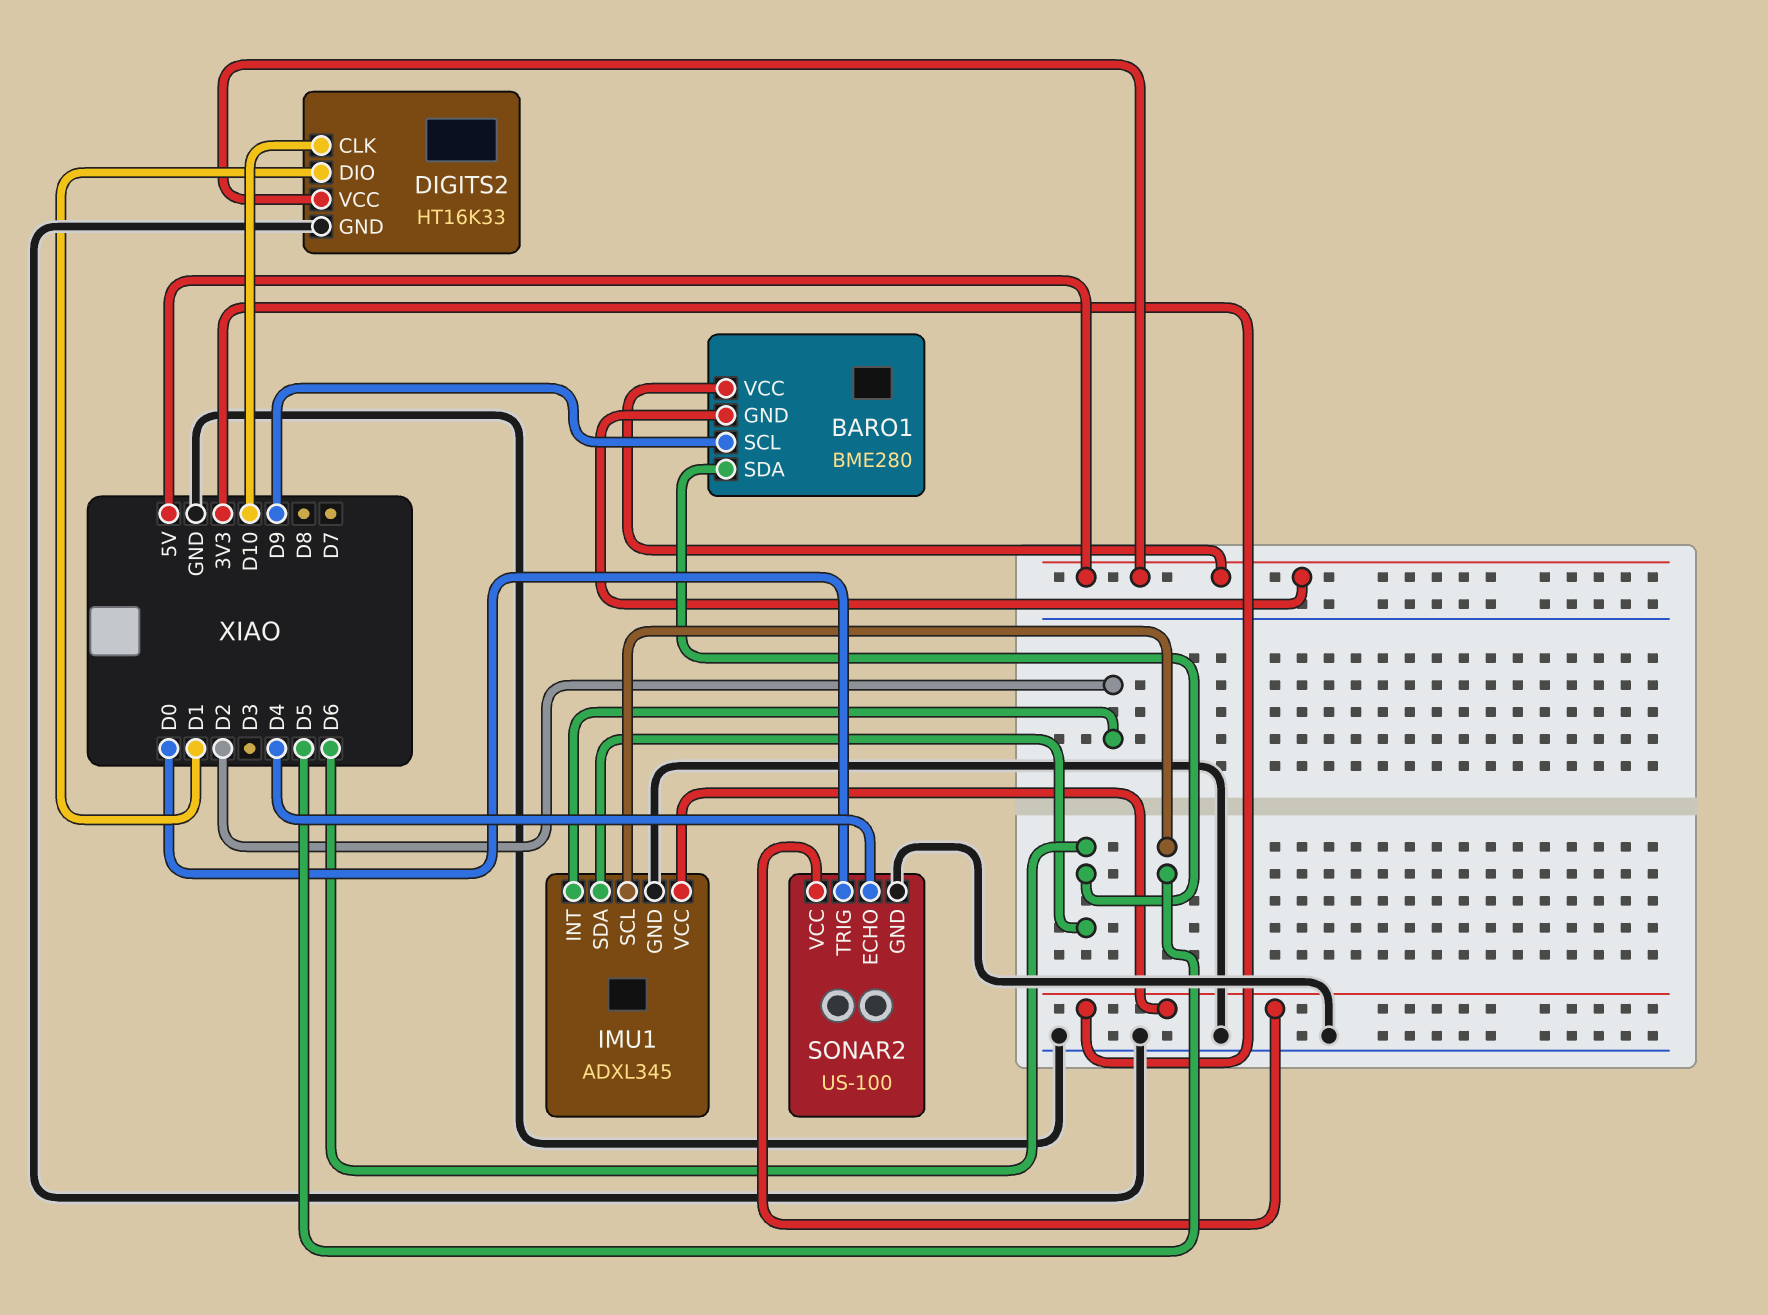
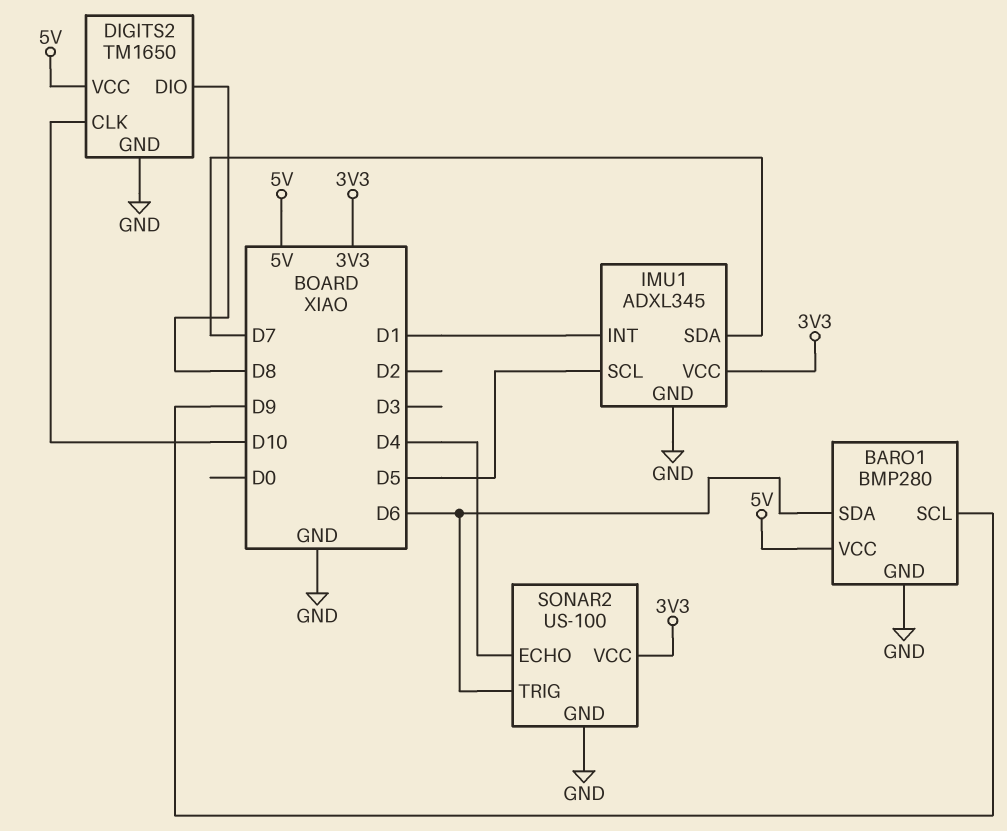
BARO1: BME280 -> BMP280
BARO1 pin GND: 5V -> GND
DIGITS2: HT16K33 -> TM1650
DIGITS2 pin DIO: D1 -> D8
IMU1 pin INT: D2 -> D1
IMU1 pin SDA: D6 -> D7
SONAR2 pin TRIG: D0 -> D6

